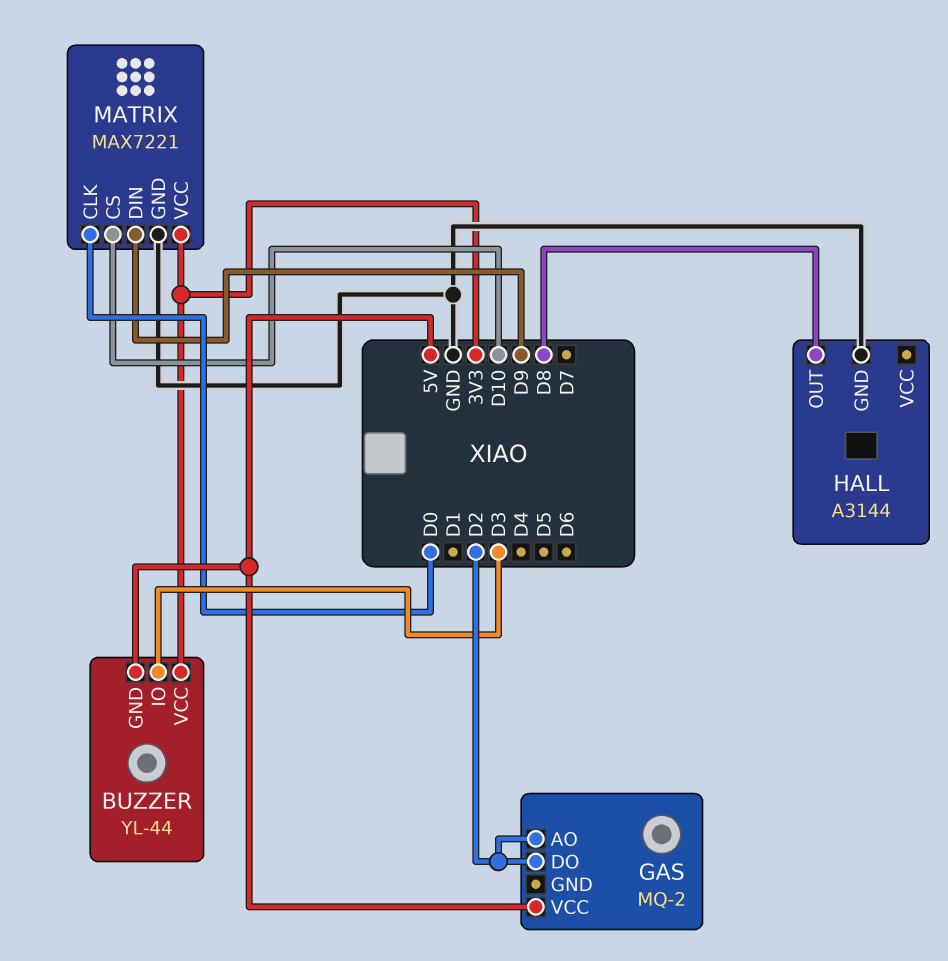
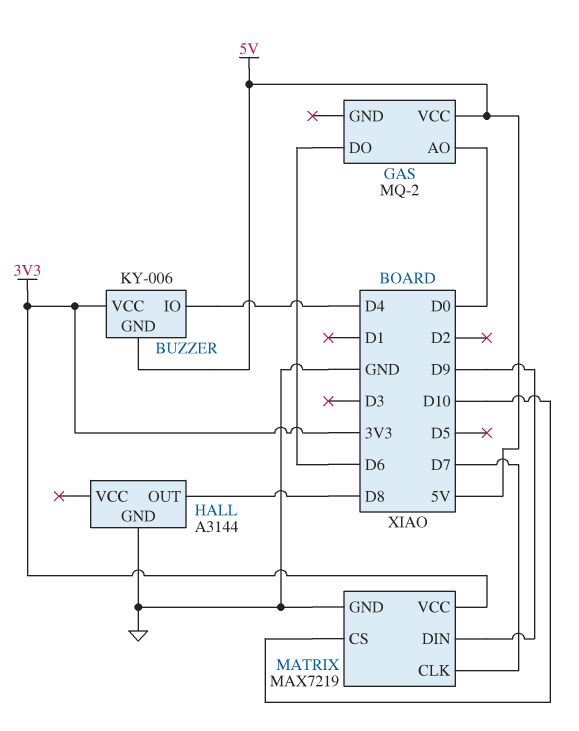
BUZZER: YL-44 -> KY-006
BUZZER pin IO: D3 -> D4
GAS pin AO: D2 -> D0
GAS pin DO: D2 -> D6
MATRIX: MAX7221 -> MAX7219
MATRIX pin CLK: D0 -> D7

